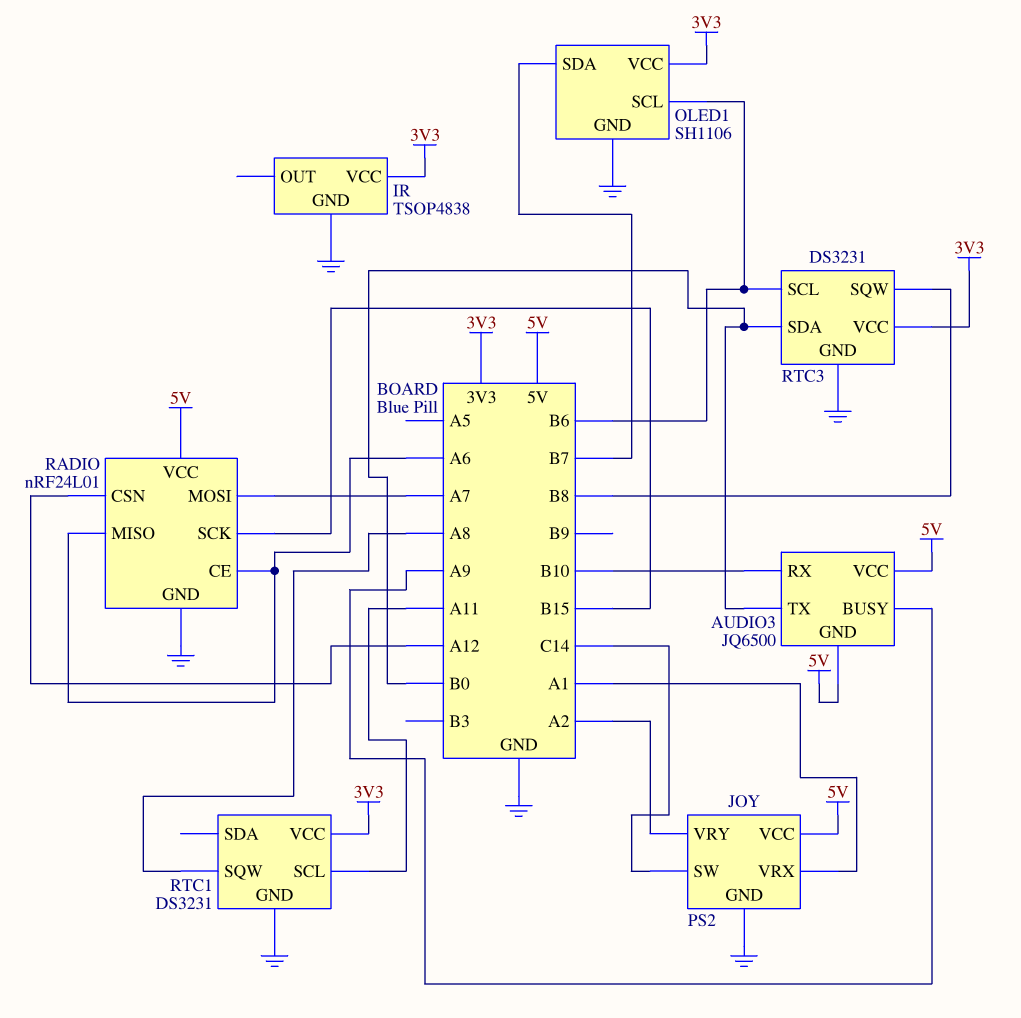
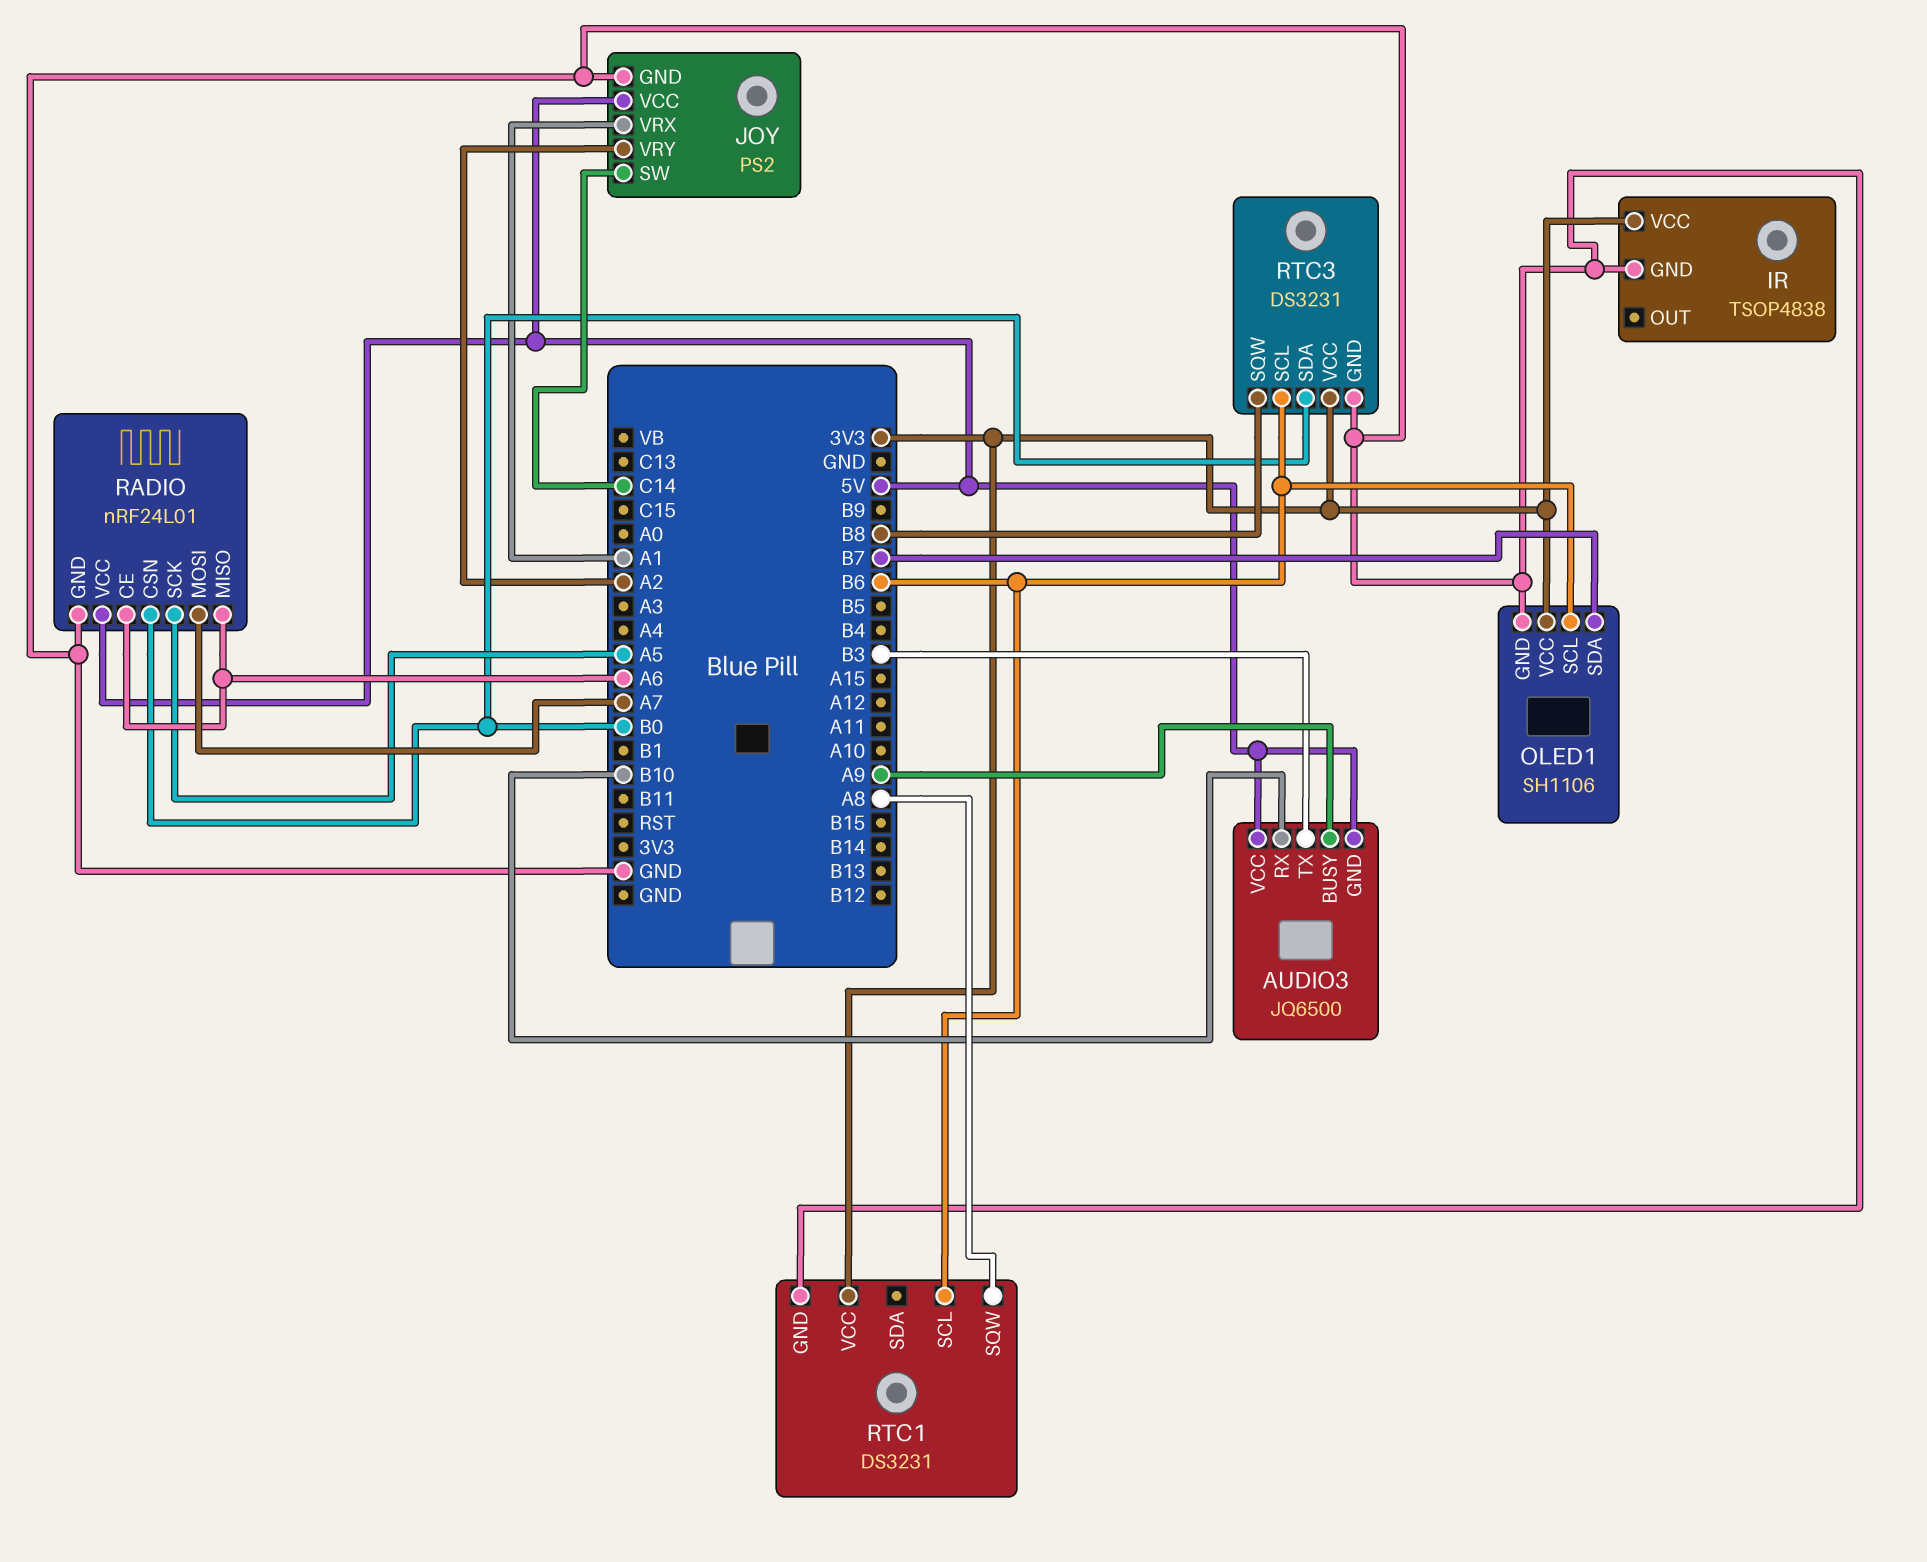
AUDIO3 pin TX: B0 -> B3
RADIO pin CSN: A12 -> B0
RADIO pin SCK: B15 -> A5
RTC1 pin SCL: A11 -> B6

